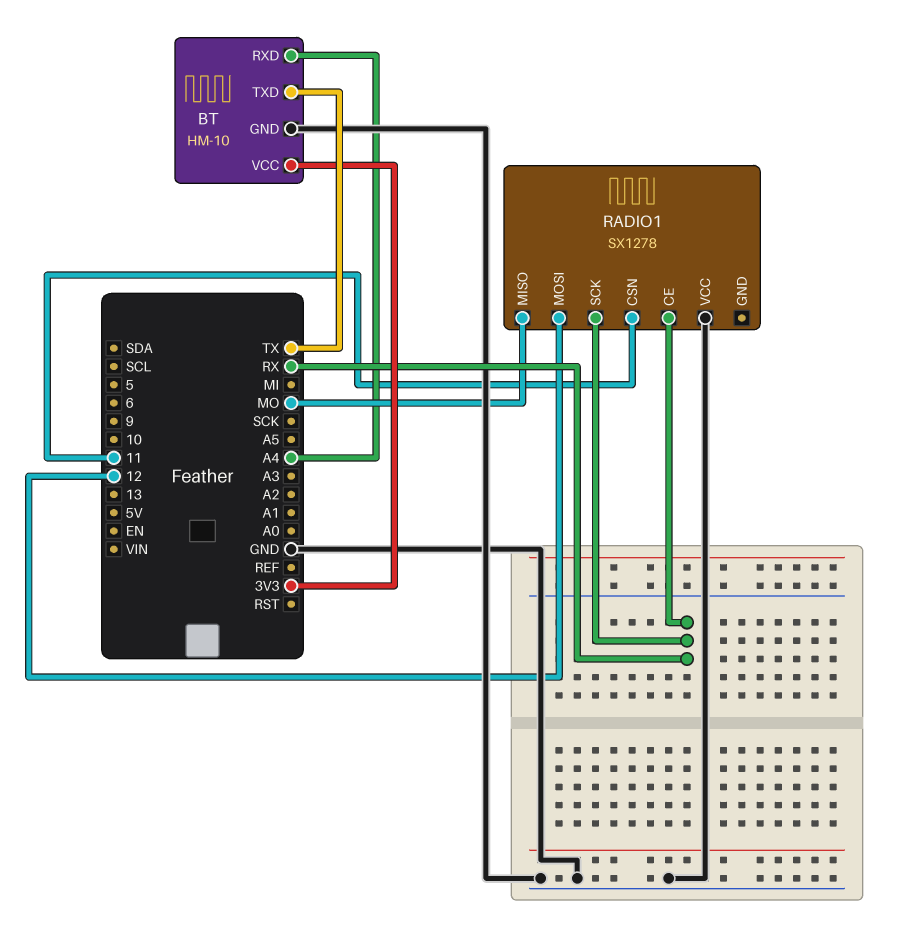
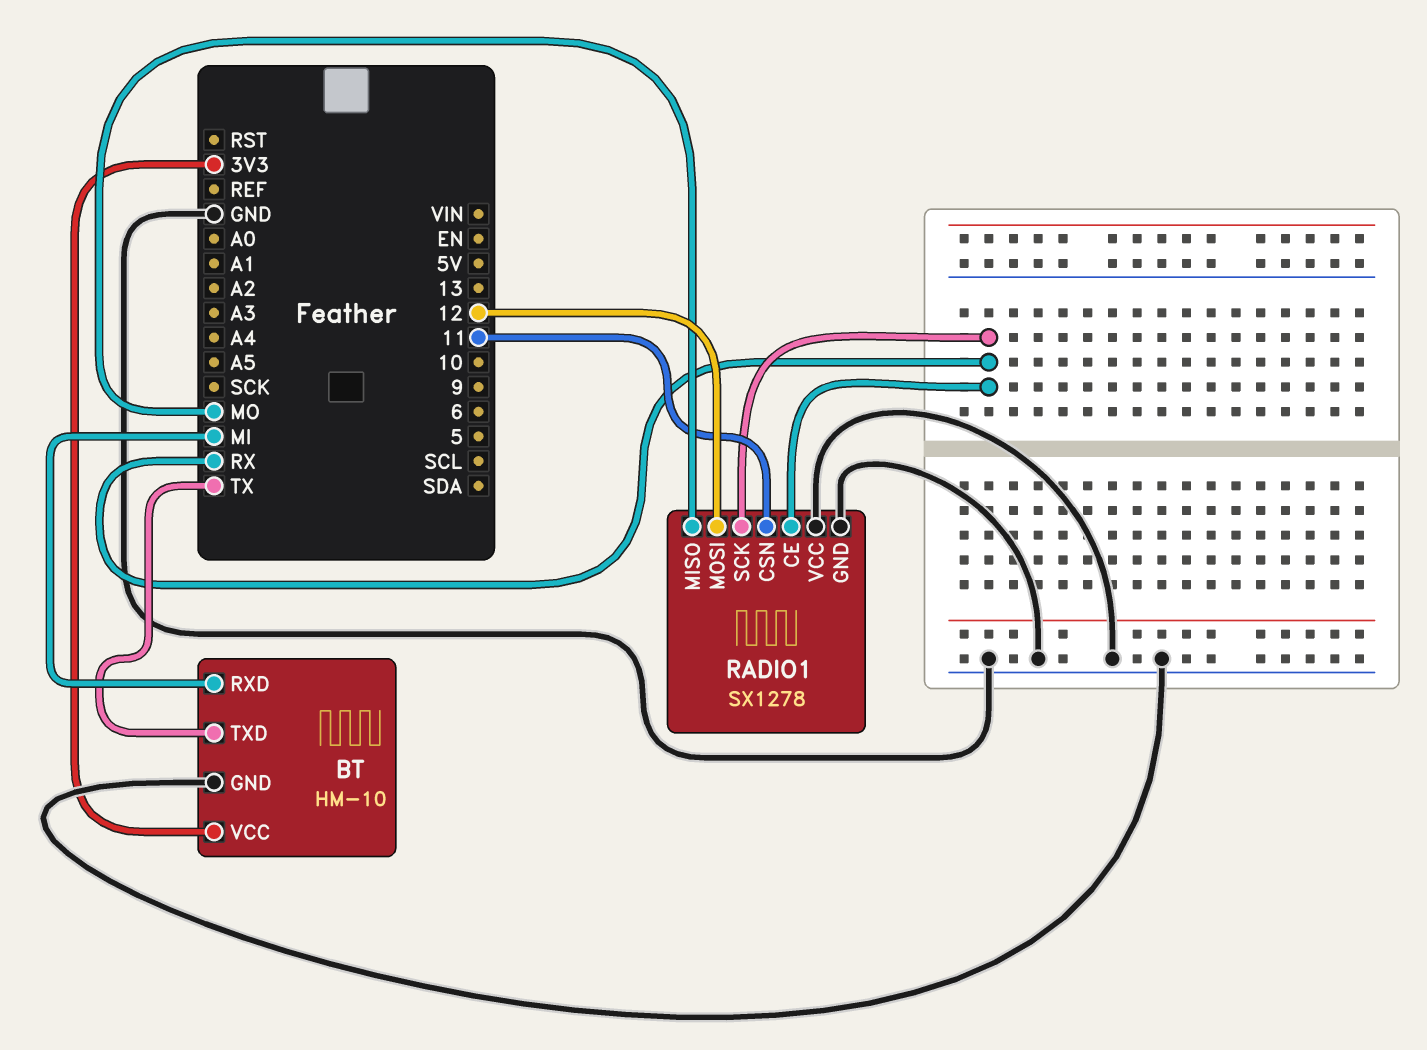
BT pin RXD: A4 -> MI
RADIO1 pin GND: none -> GND

